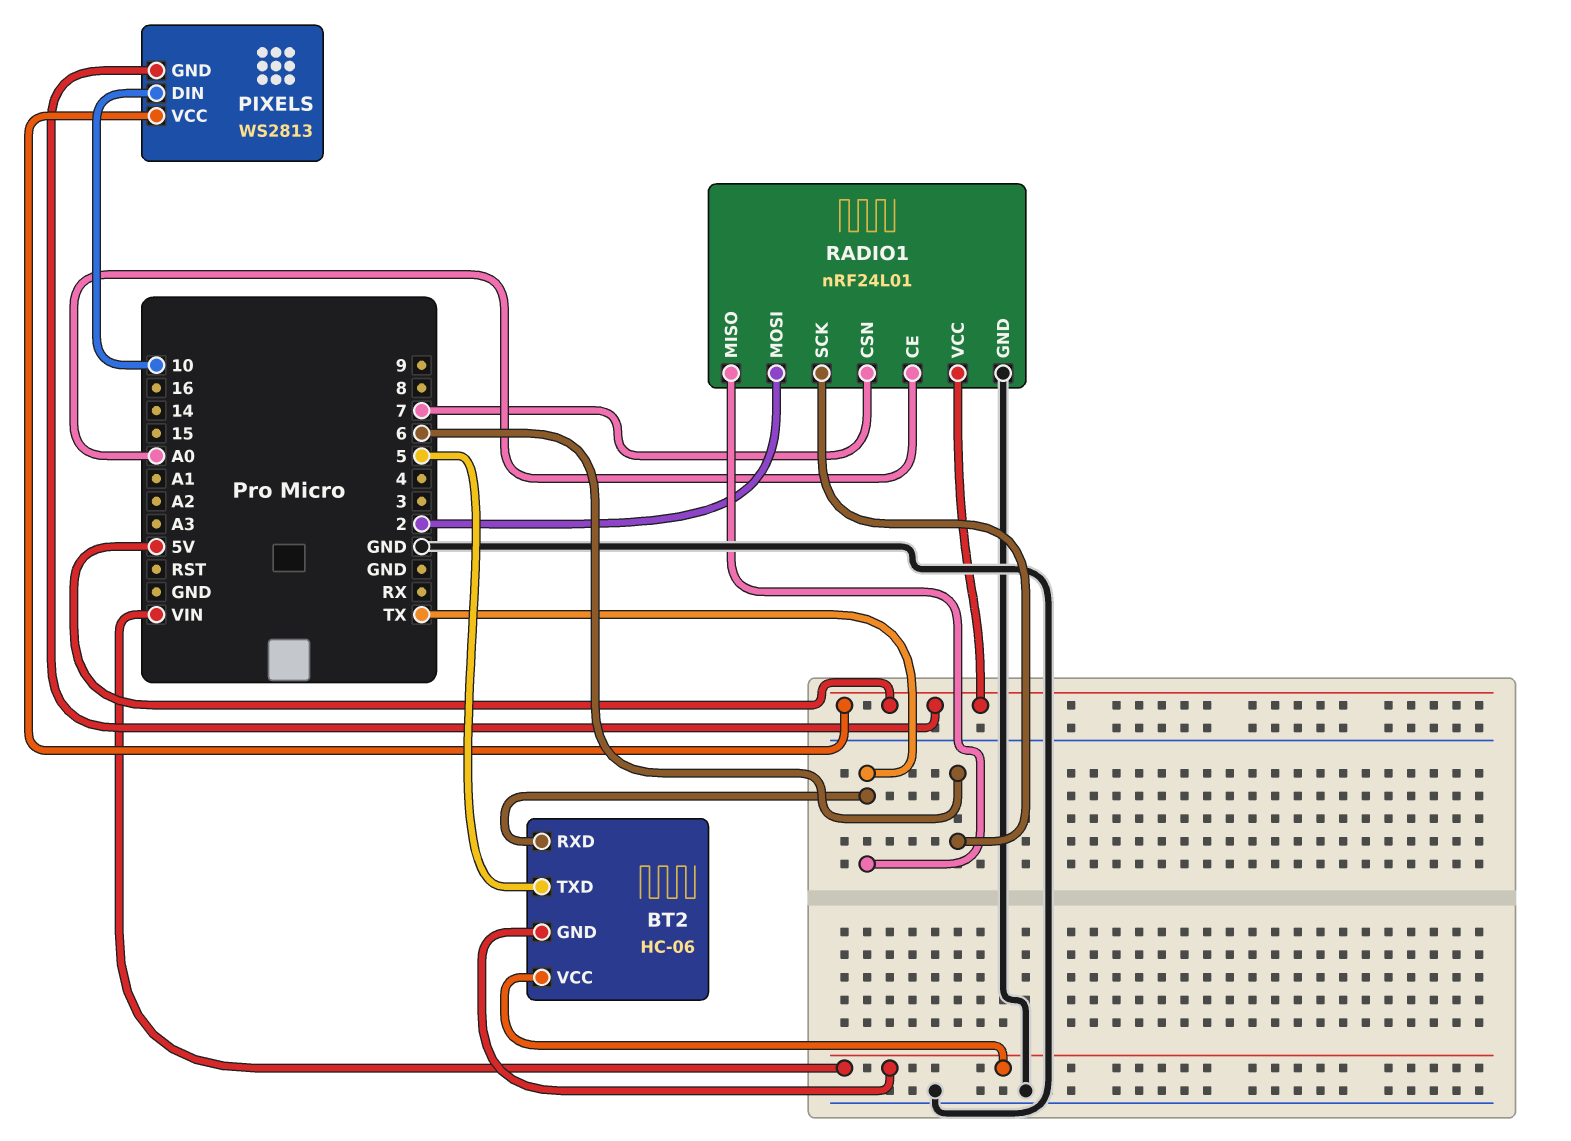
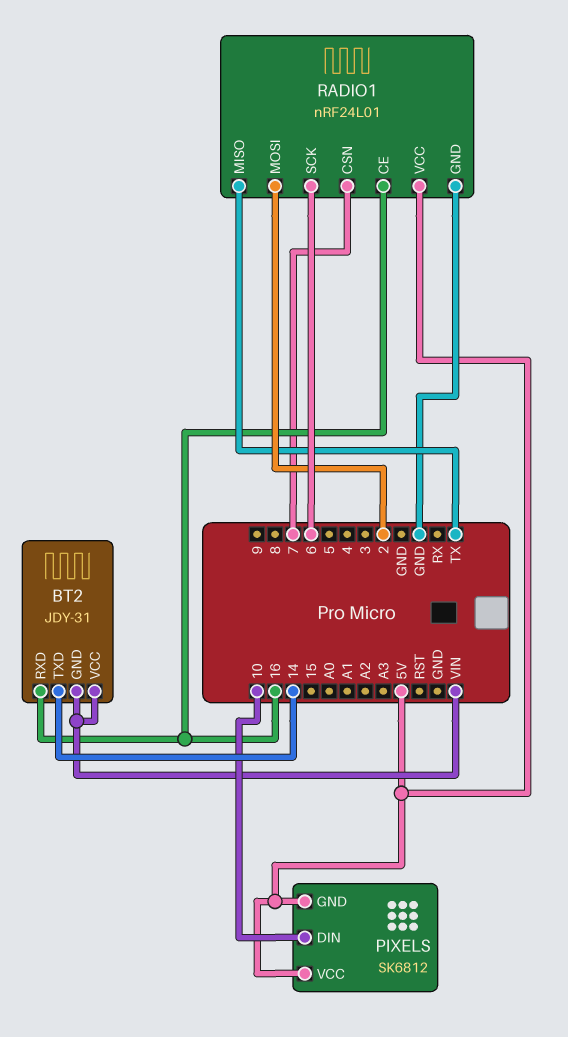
BT2: HC-06 -> JDY-31
BT2 pin RXD: TX -> 16
BT2 pin TXD: 5 -> 14
PIXELS: WS2813 -> SK6812
RADIO1 pin CE: A0 -> 16

